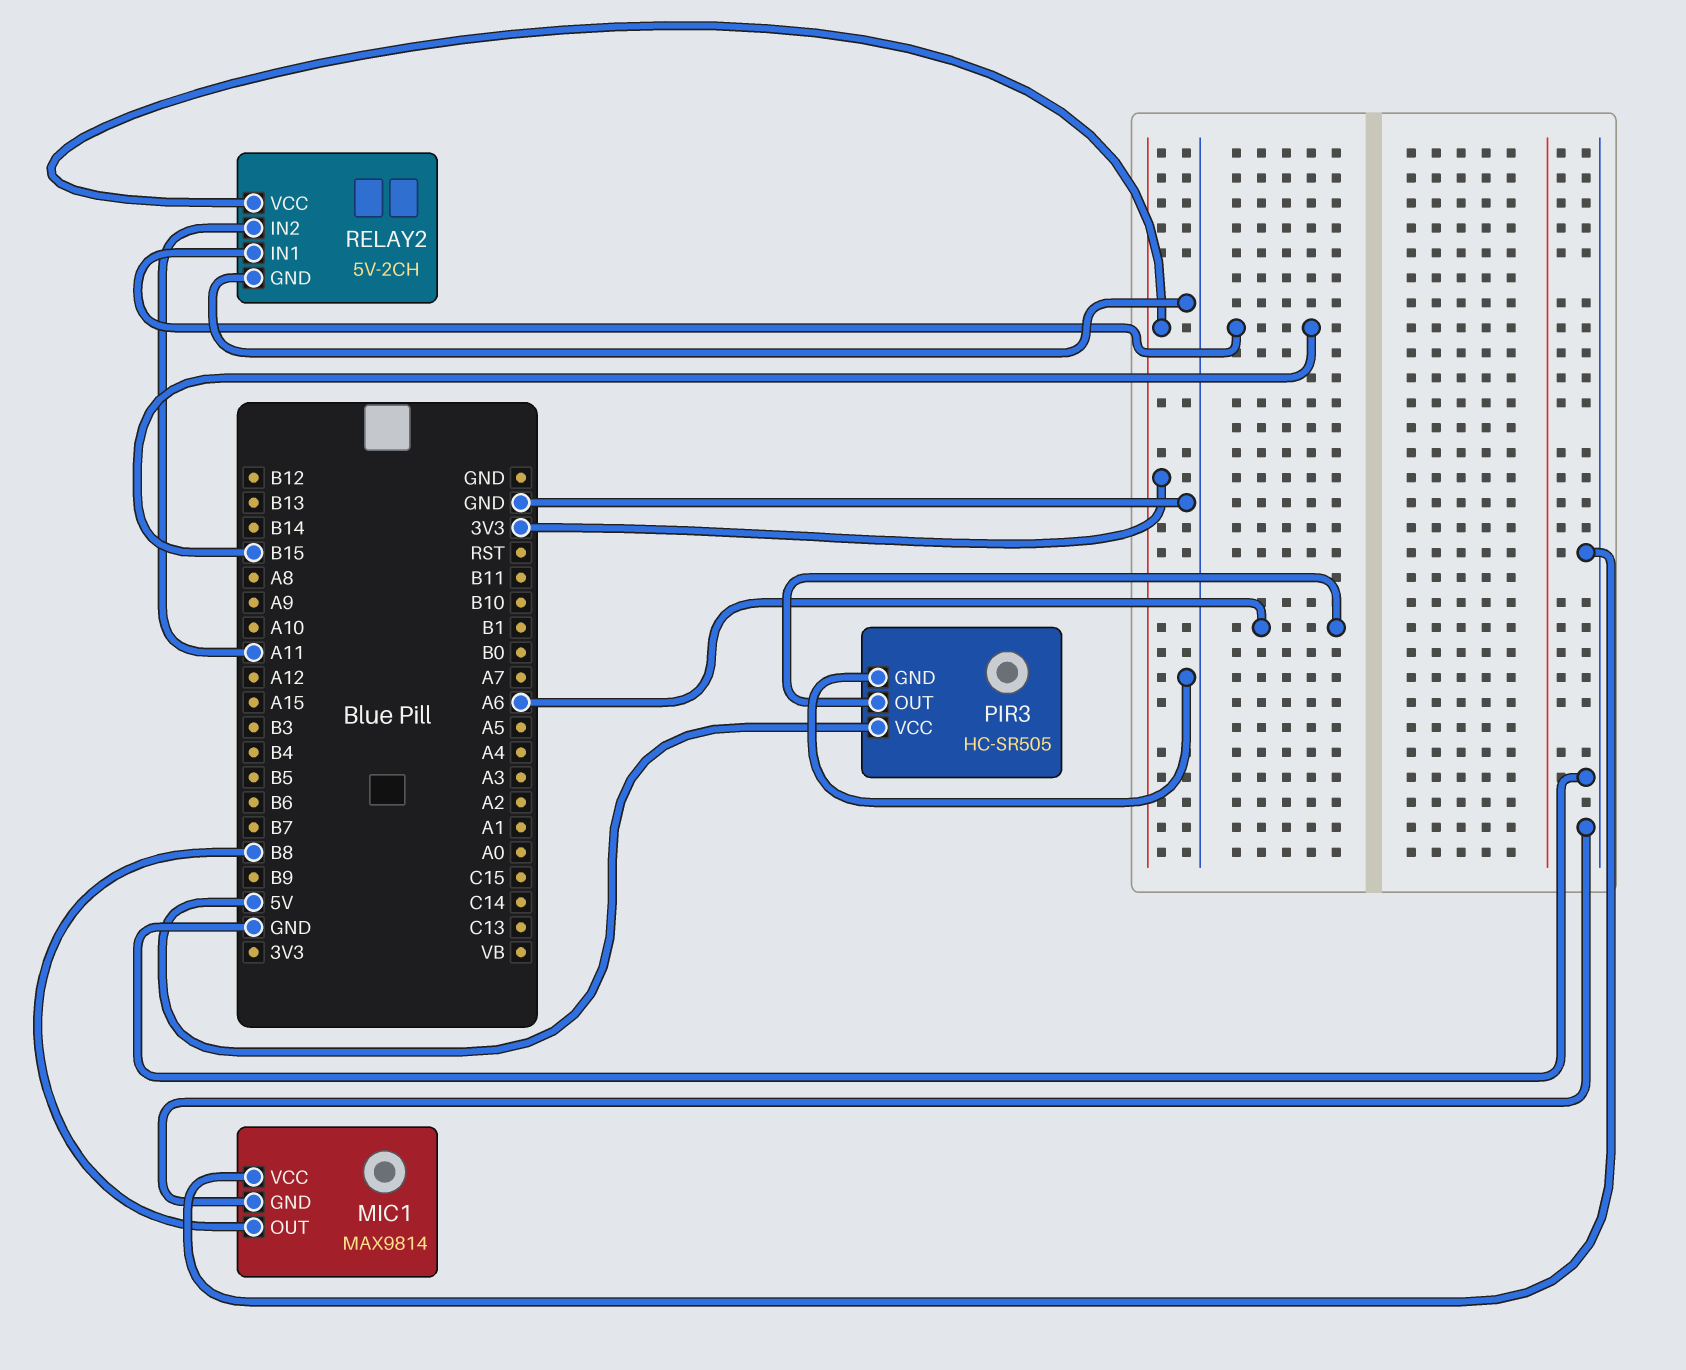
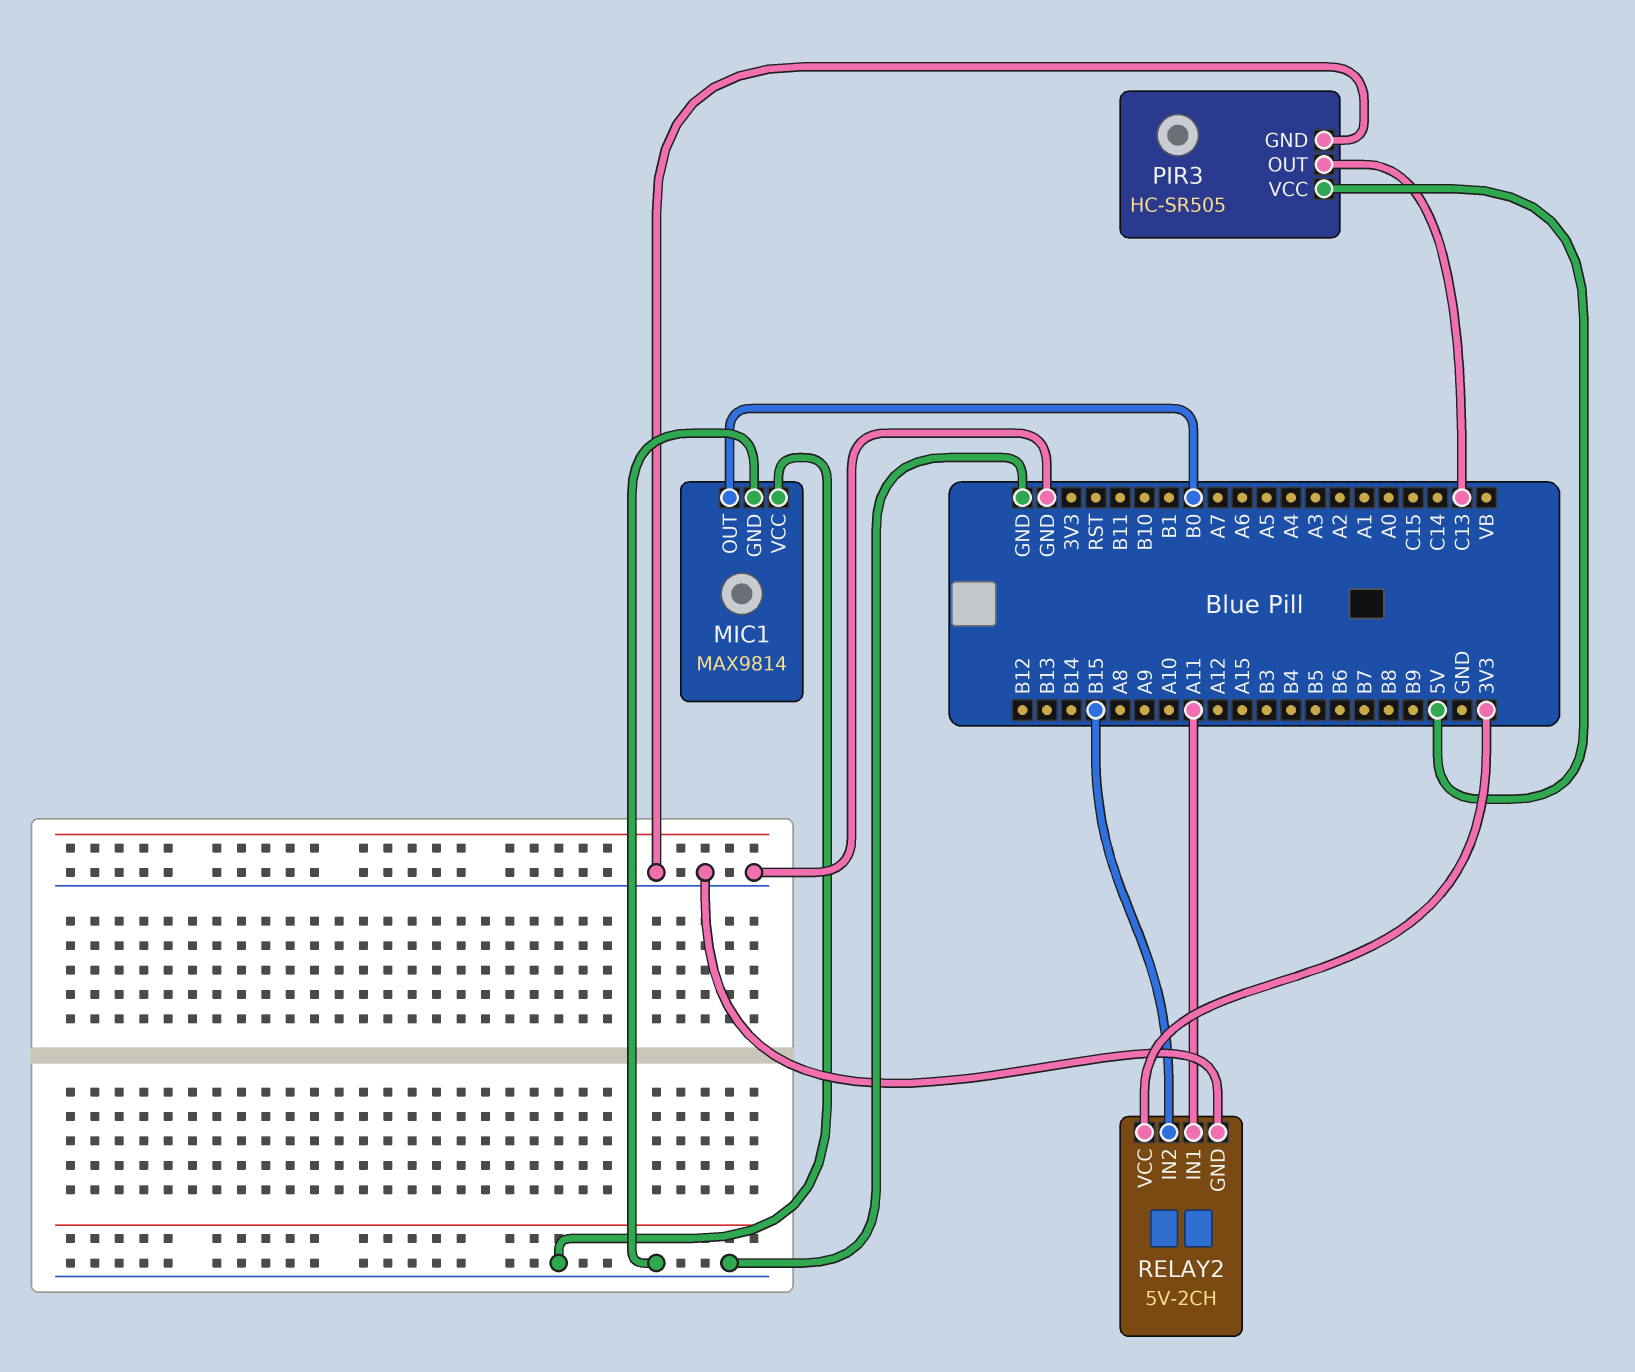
MIC1 pin OUT: B8 -> B0
PIR3 pin OUT: A6 -> C13
RELAY2 pin IN1: B15 -> A11
RELAY2 pin IN2: A11 -> B15

